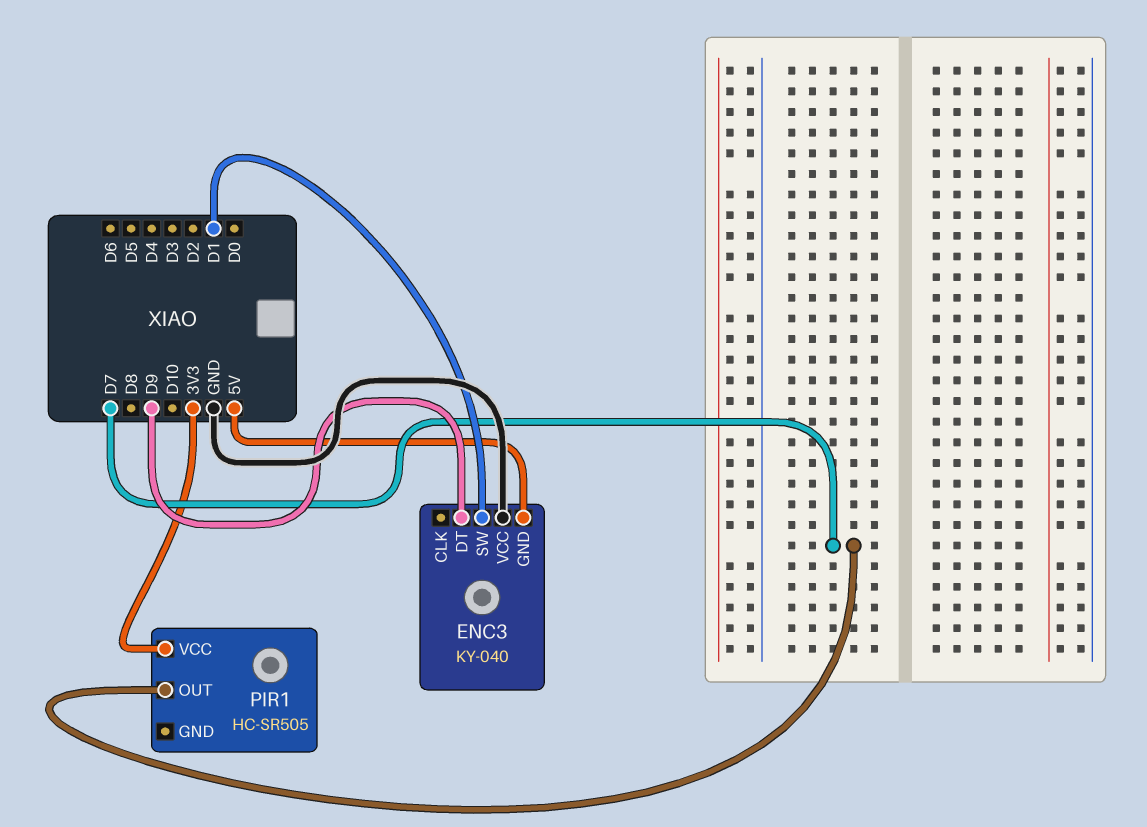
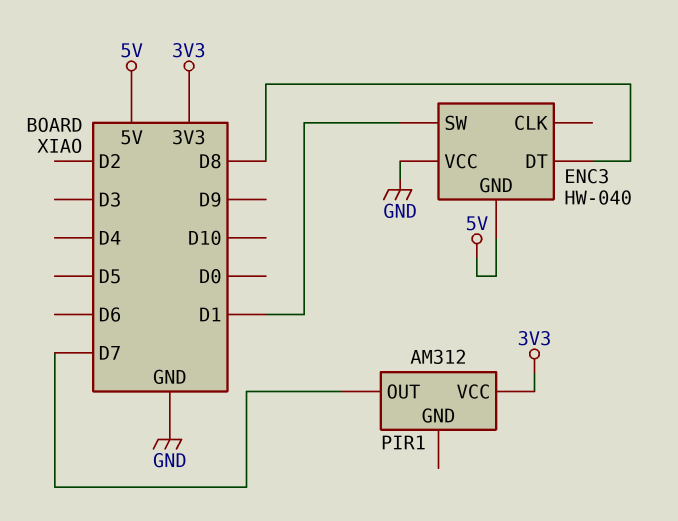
ENC3: KY-040 -> HW-040
ENC3 pin DT: D9 -> D8
PIR1: HC-SR505 -> AM312

